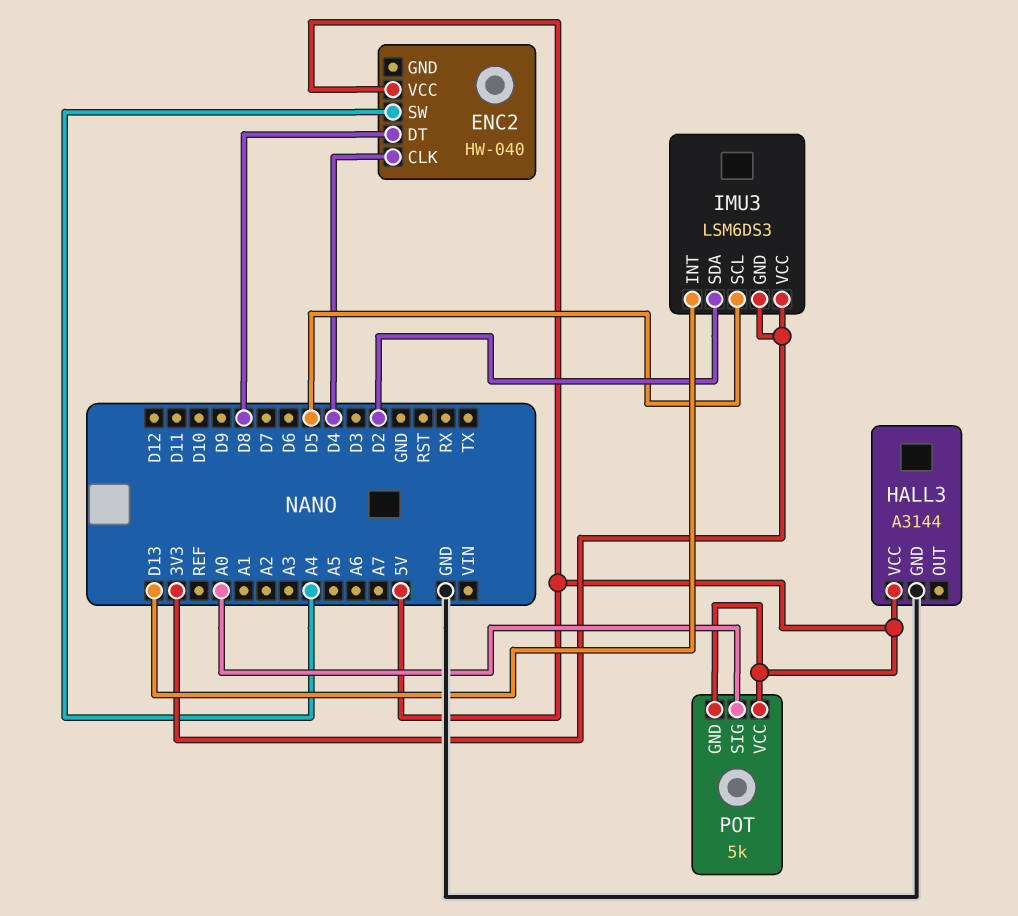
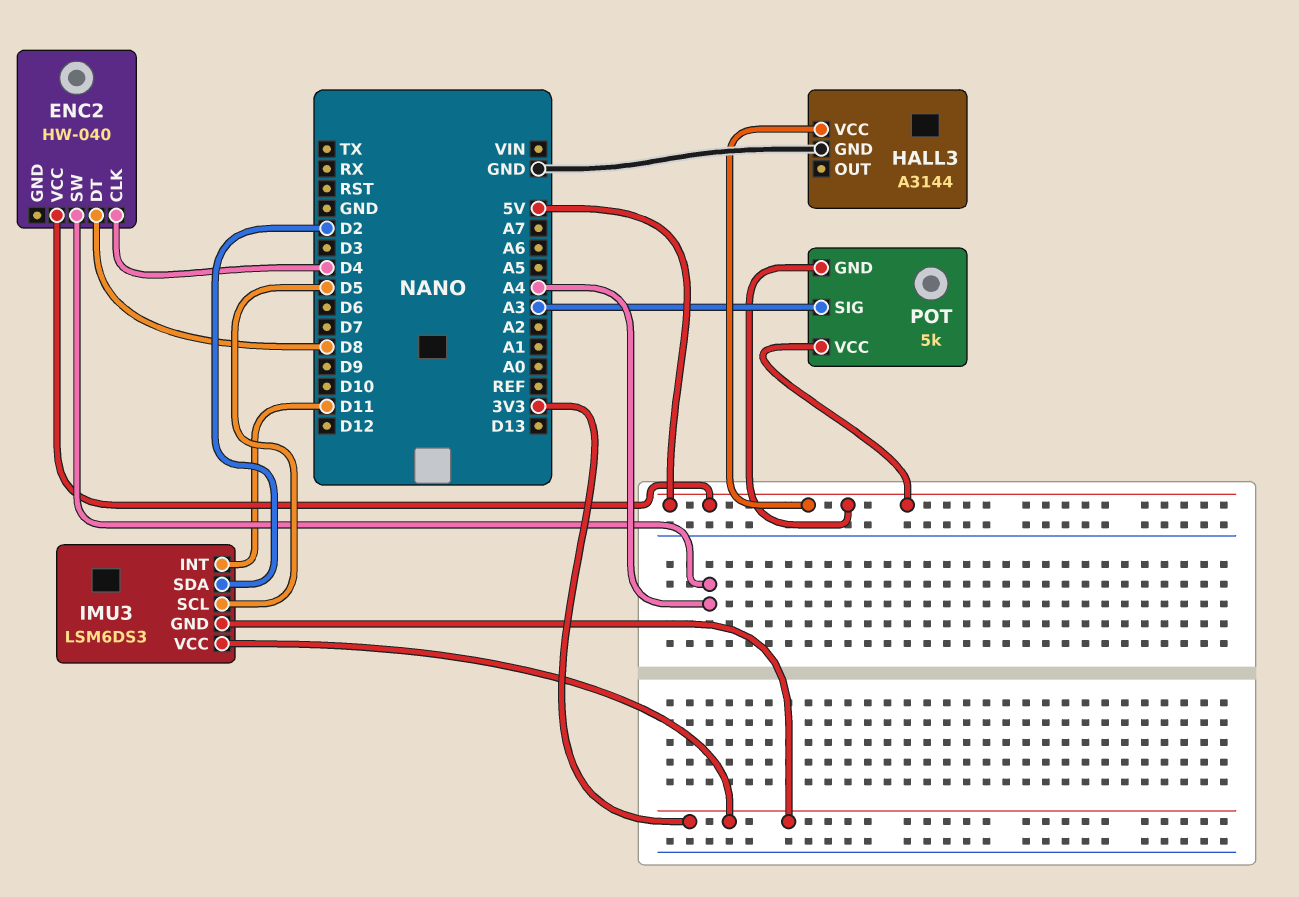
IMU3 pin INT: D13 -> D11
POT pin SIG: A0 -> A3

